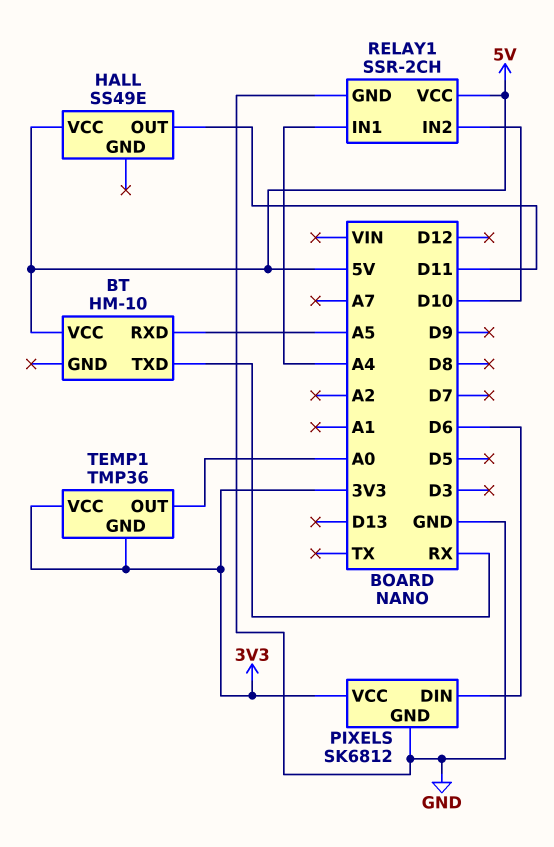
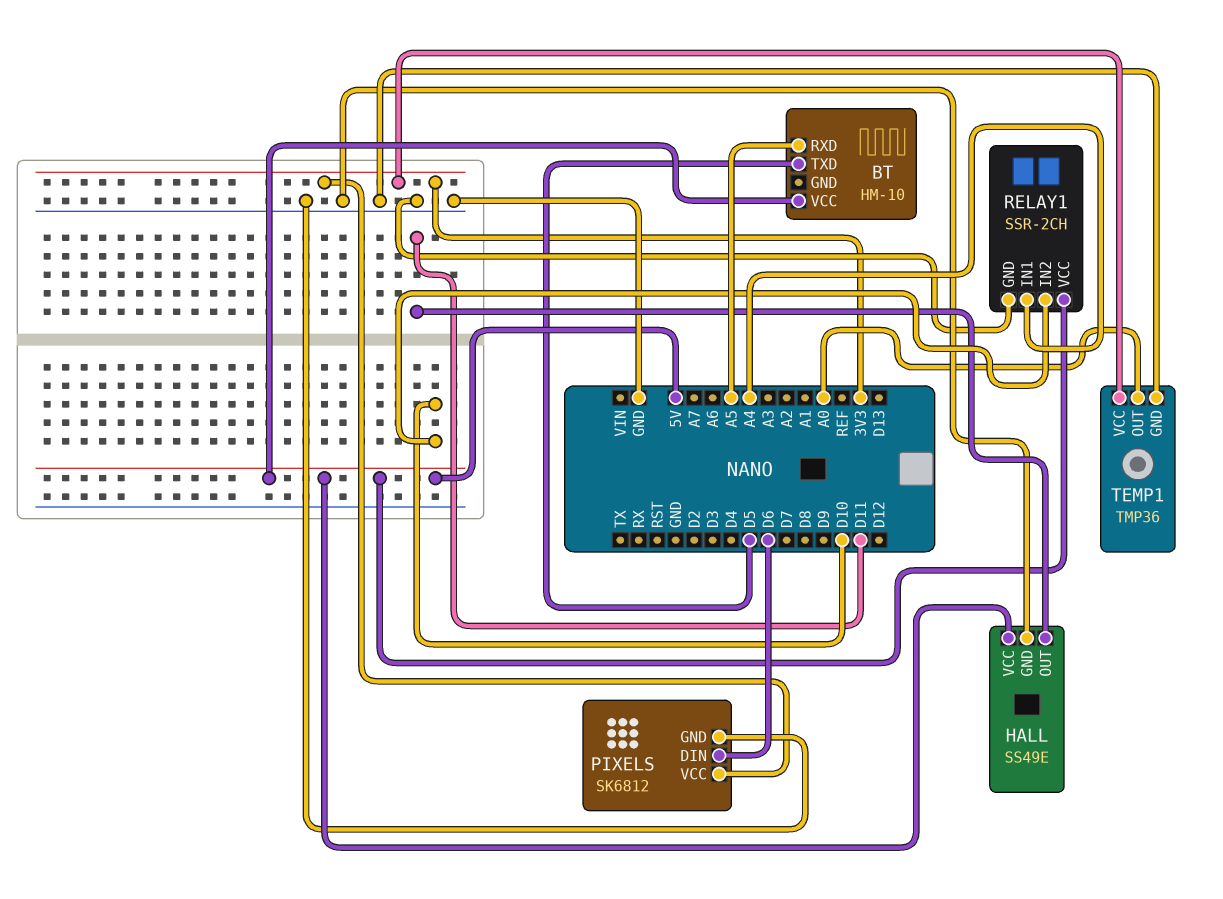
BT pin TXD: RX -> D5
HALL pin GND: none -> GND
TEMP1 pin GND: 3V3 -> GND

